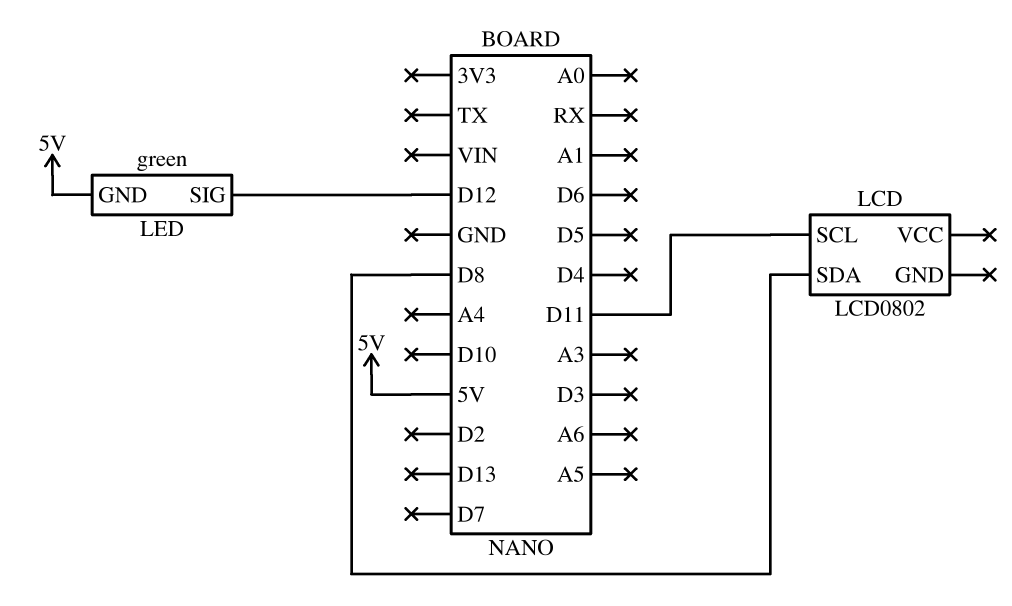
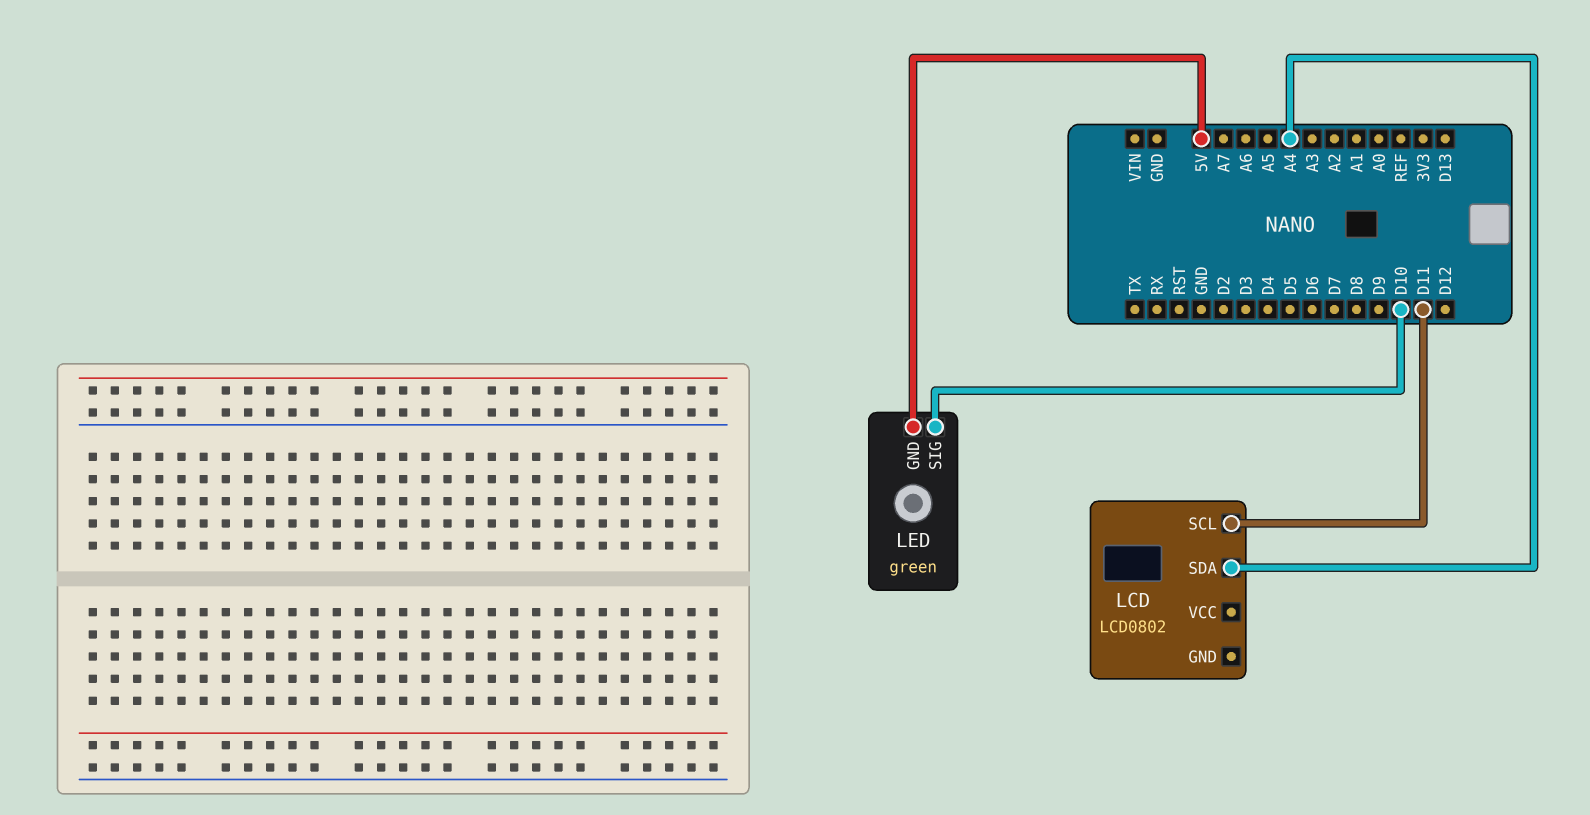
LCD pin SDA: D8 -> A4
LED pin SIG: D12 -> D10

